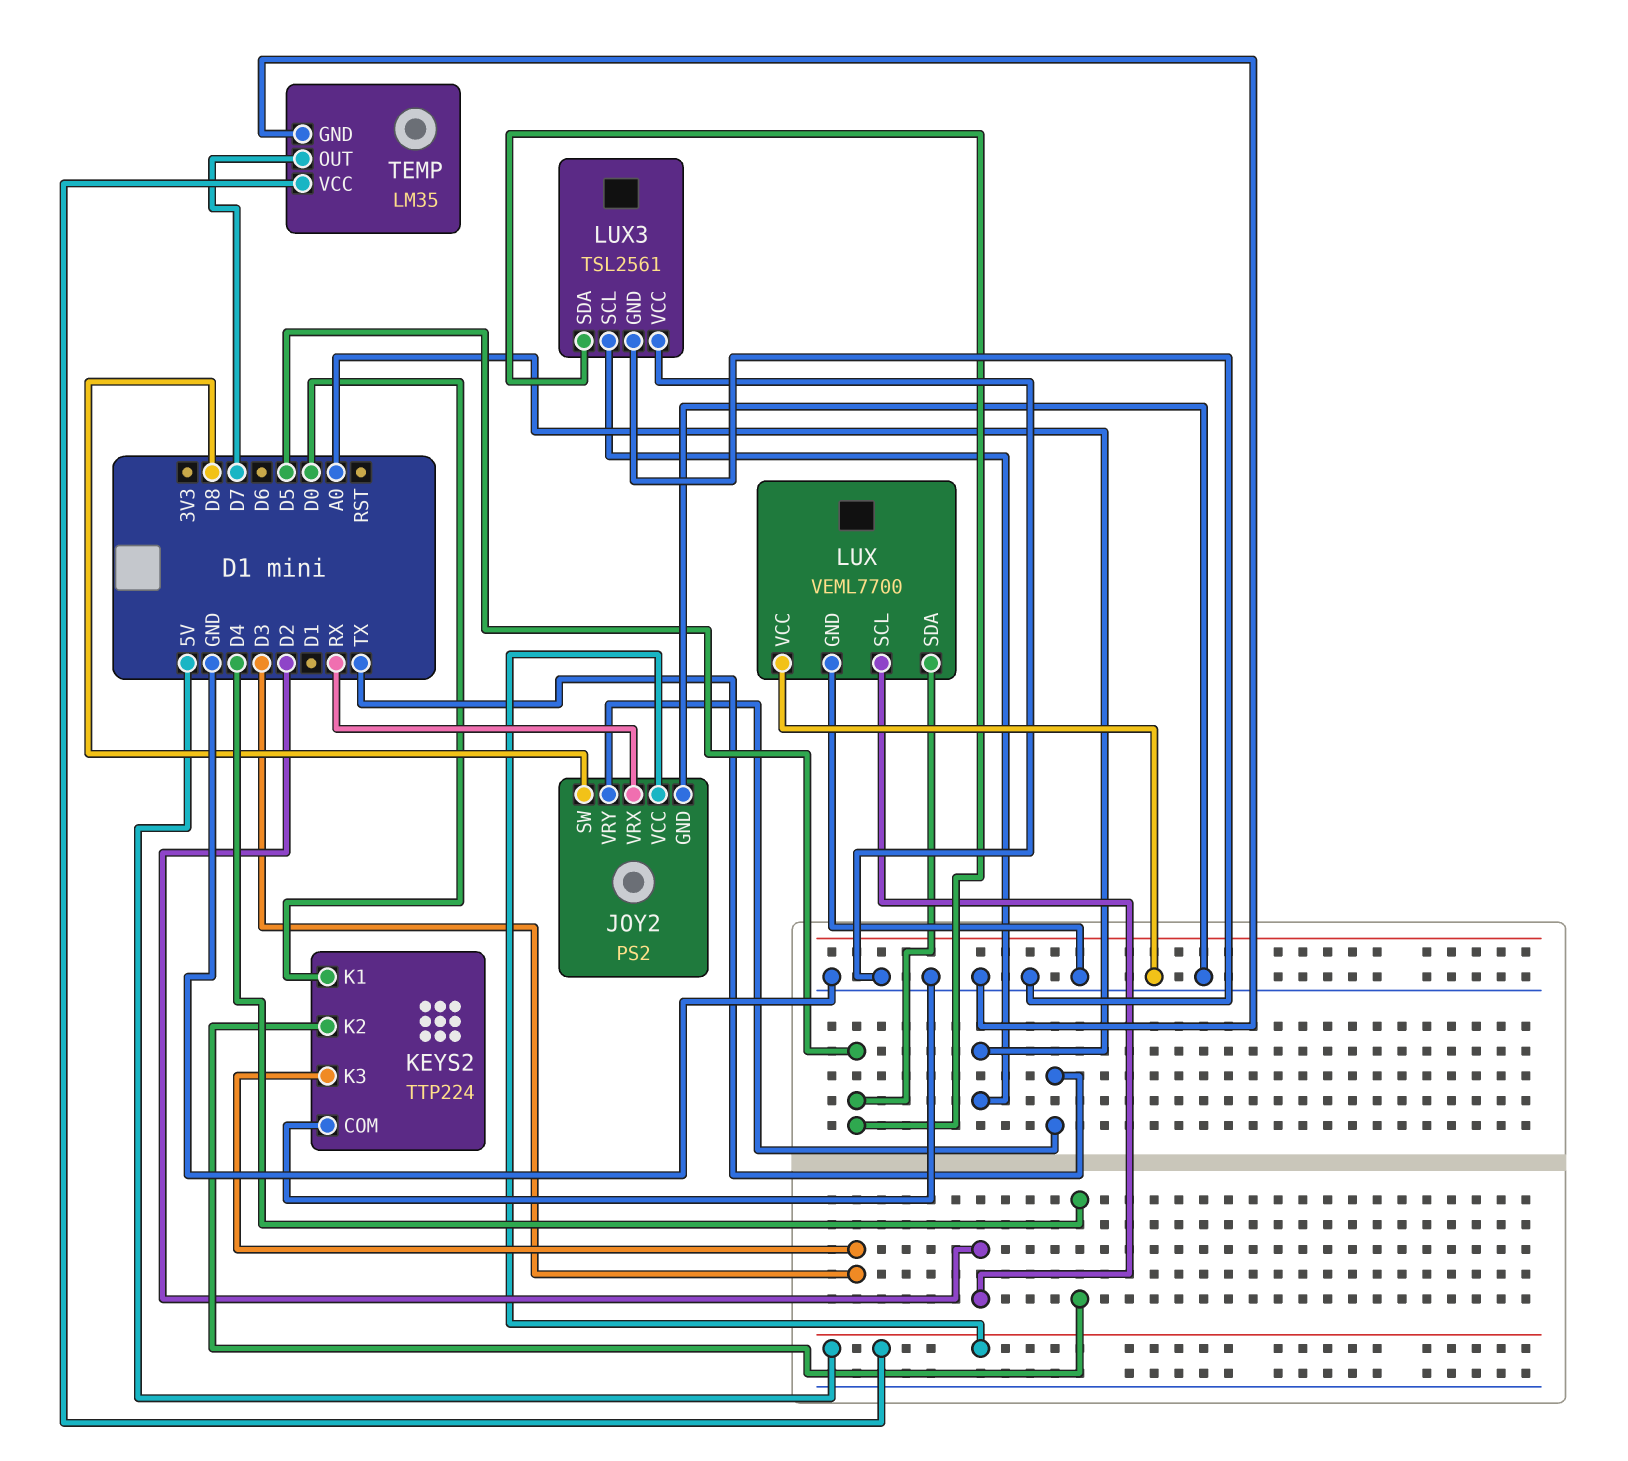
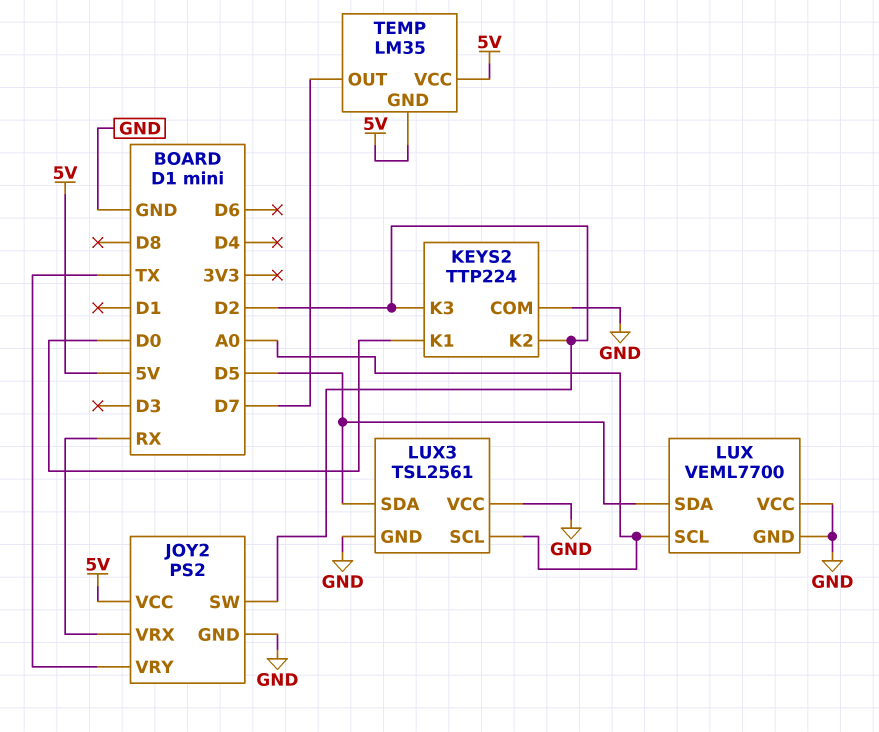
JOY2 pin SW: D8 -> D2
KEYS2 pin K2: D4 -> D2
KEYS2 pin K3: D3 -> D2
LUX pin SCL: D2 -> A0
TEMP pin GND: GND -> 5V

